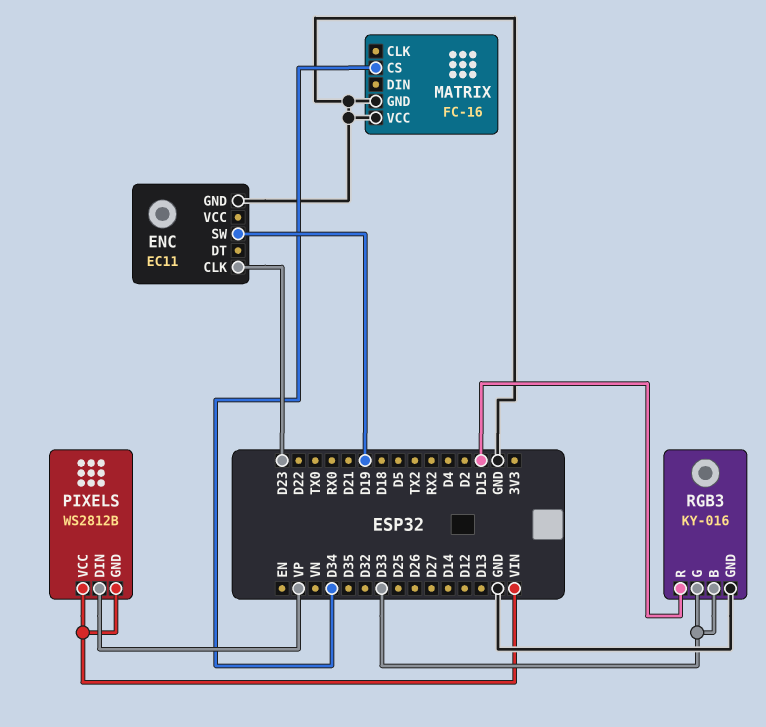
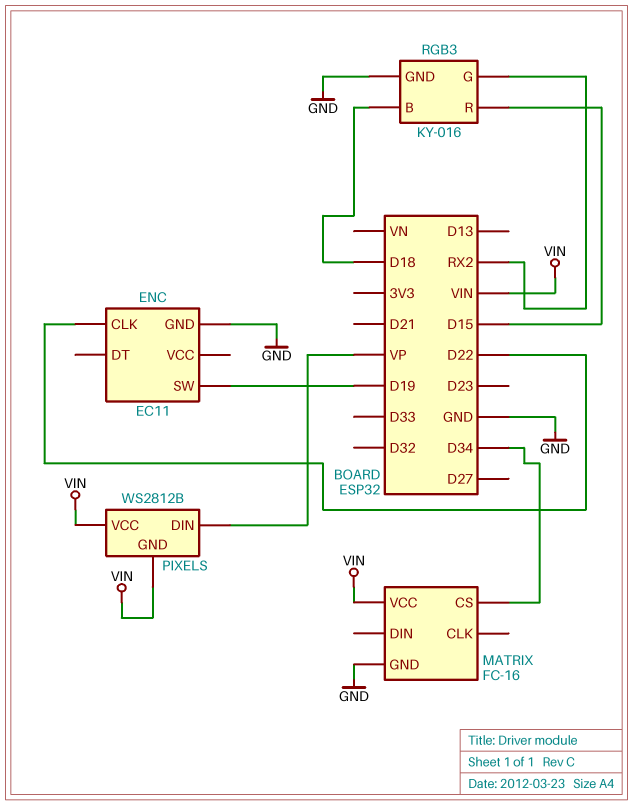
ENC pin CLK: D23 -> D22
MATRIX pin VCC: GND -> VIN
RGB3 pin B: D33 -> D18
RGB3 pin G: D33 -> RX2

